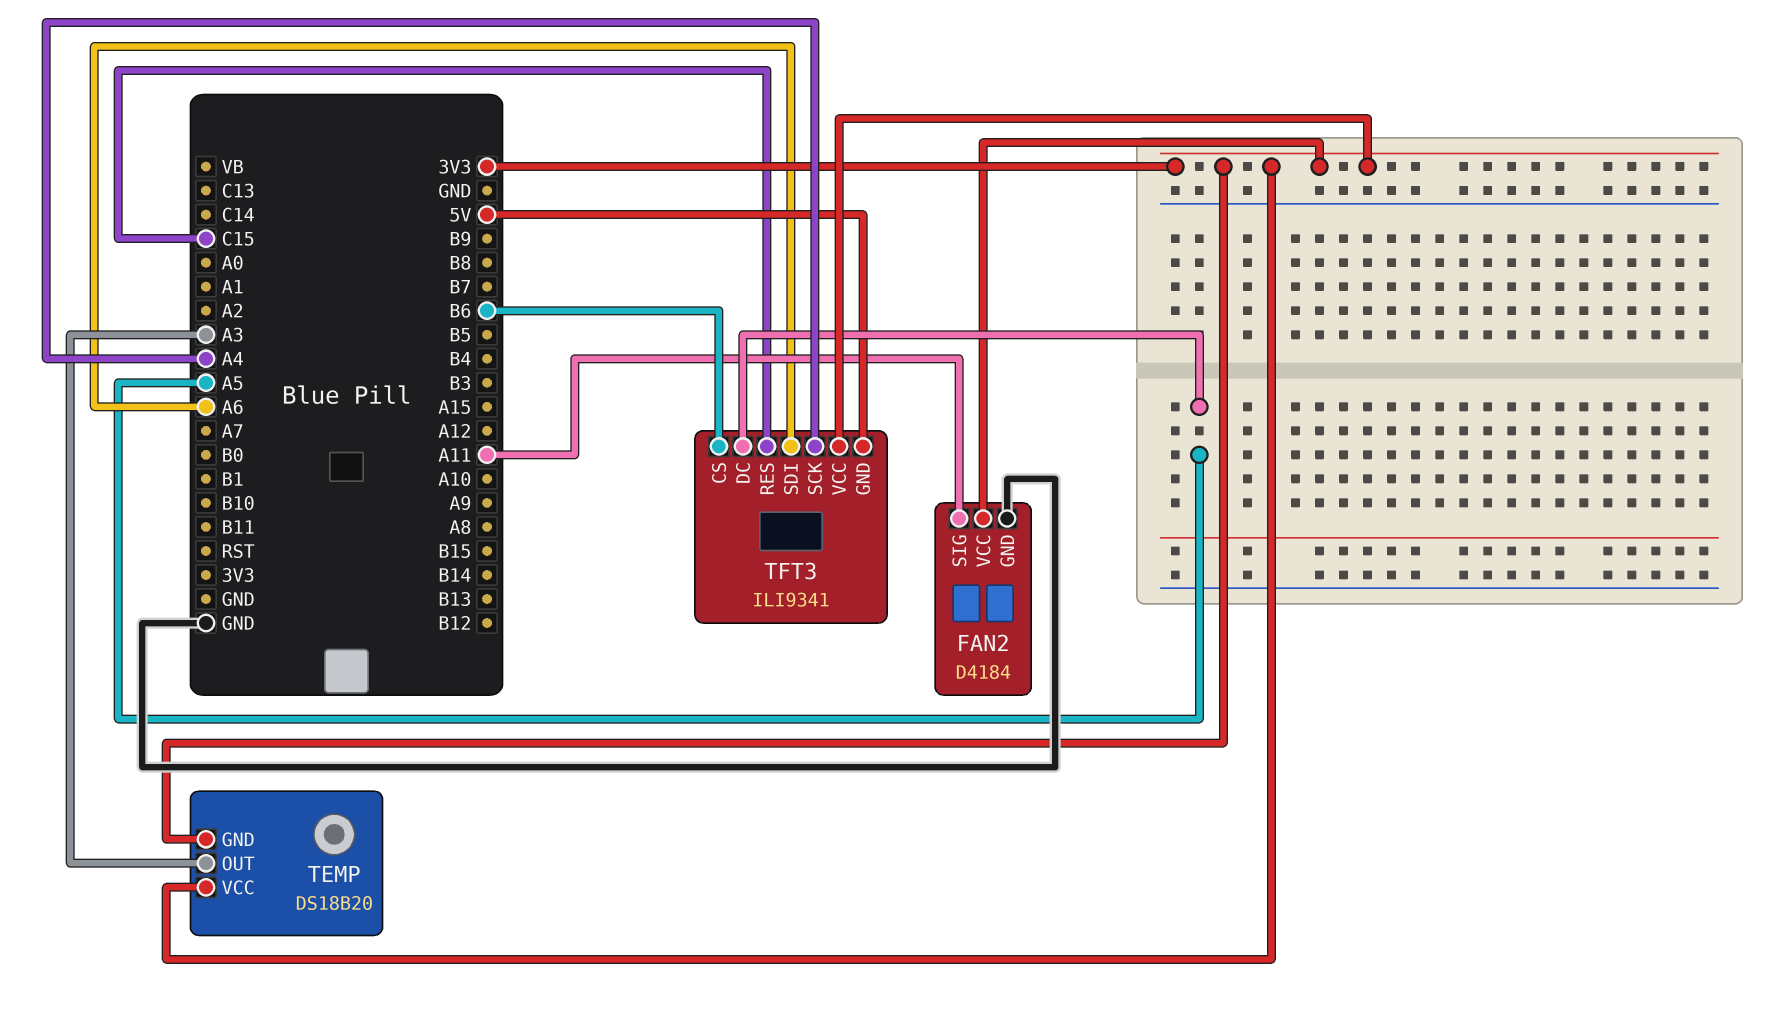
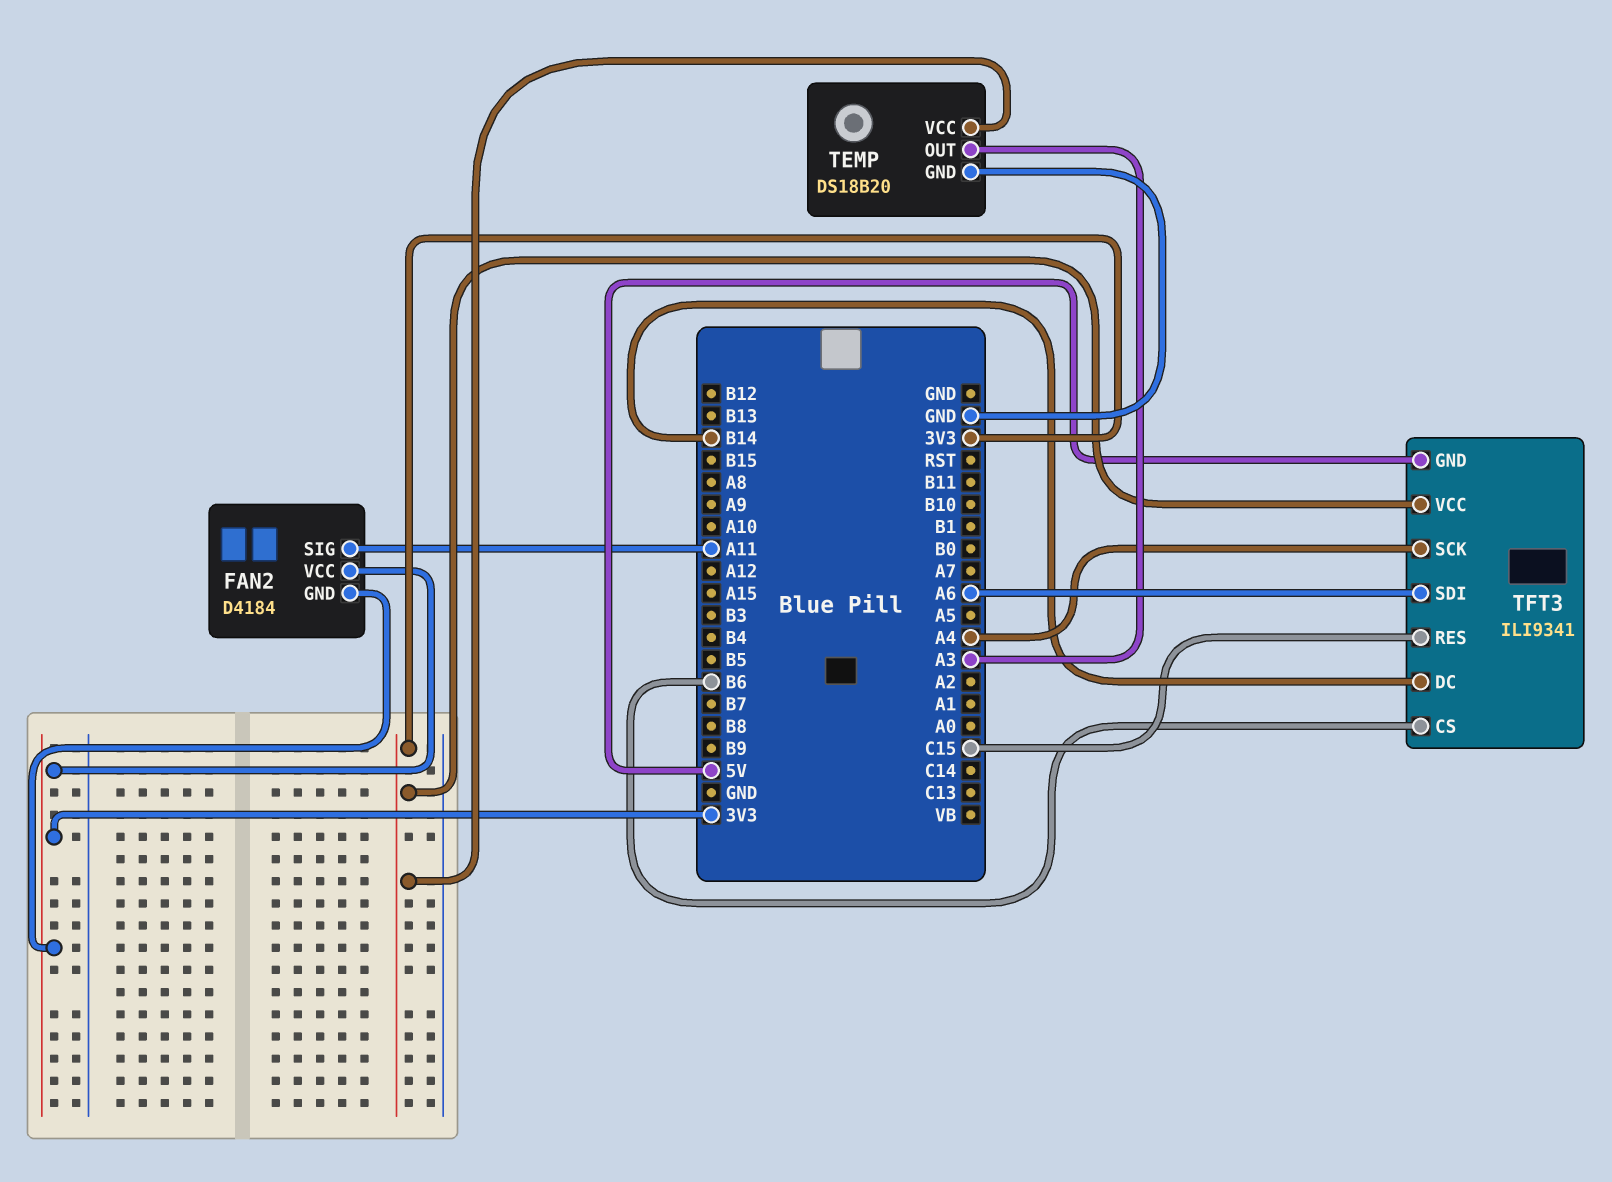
FAN2 pin GND: GND -> 3V3
TEMP pin GND: 3V3 -> GND
TFT3 pin DC: A5 -> B14

